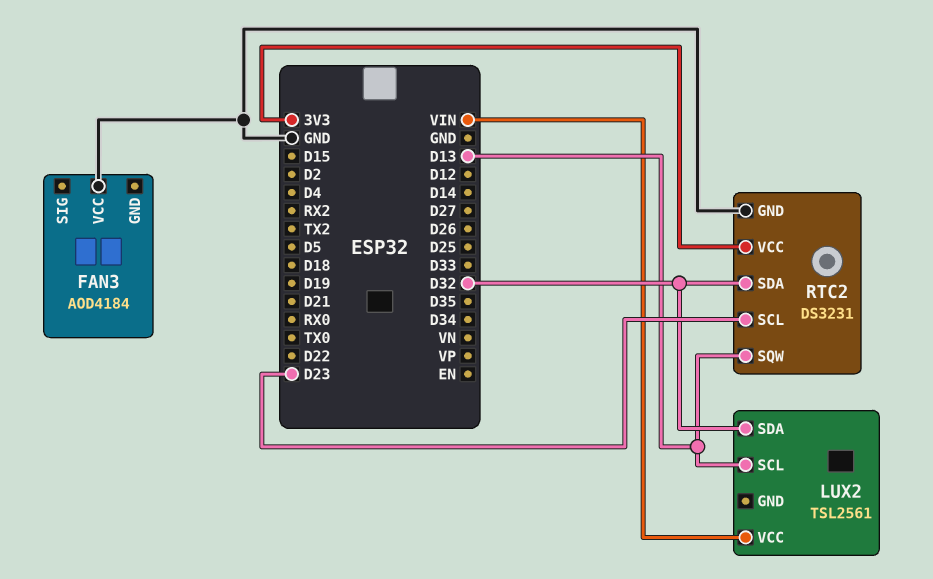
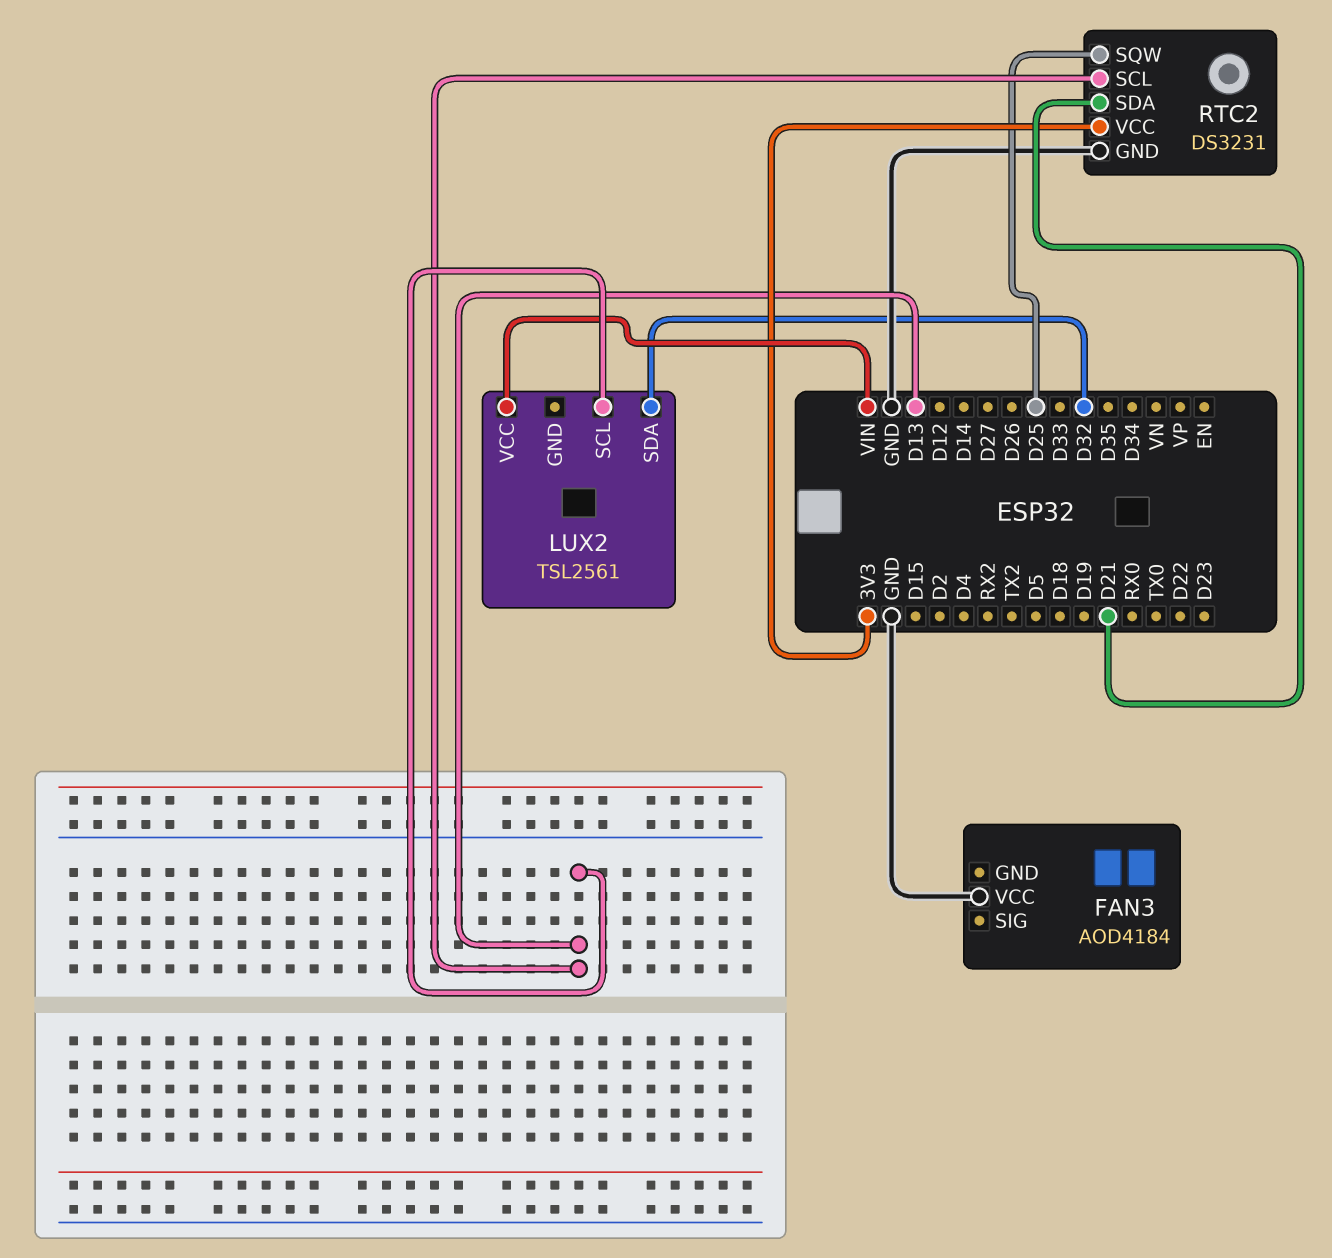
RTC2 pin SCL: D23 -> D13
RTC2 pin SDA: D32 -> D21
RTC2 pin SQW: D13 -> D25

